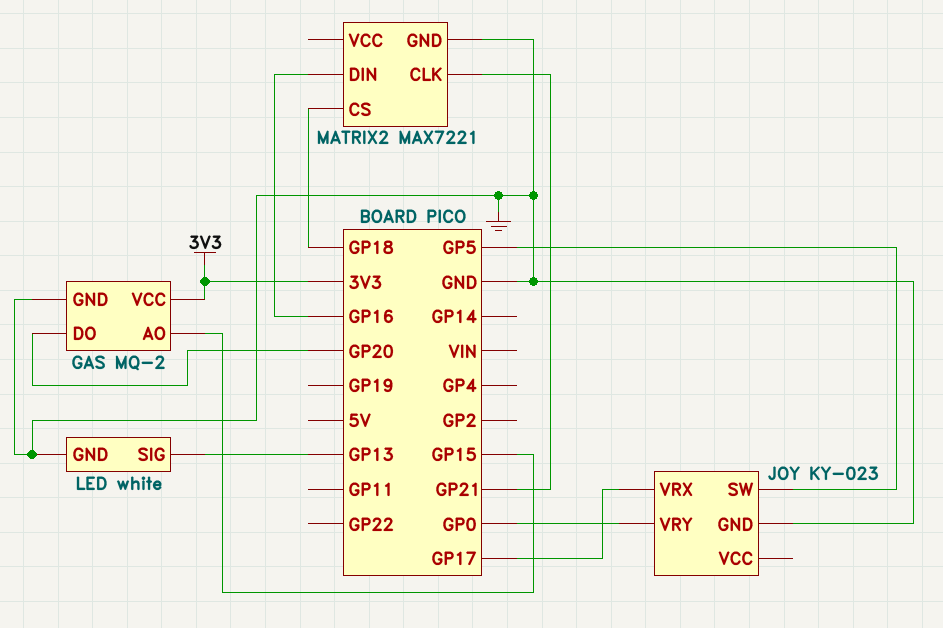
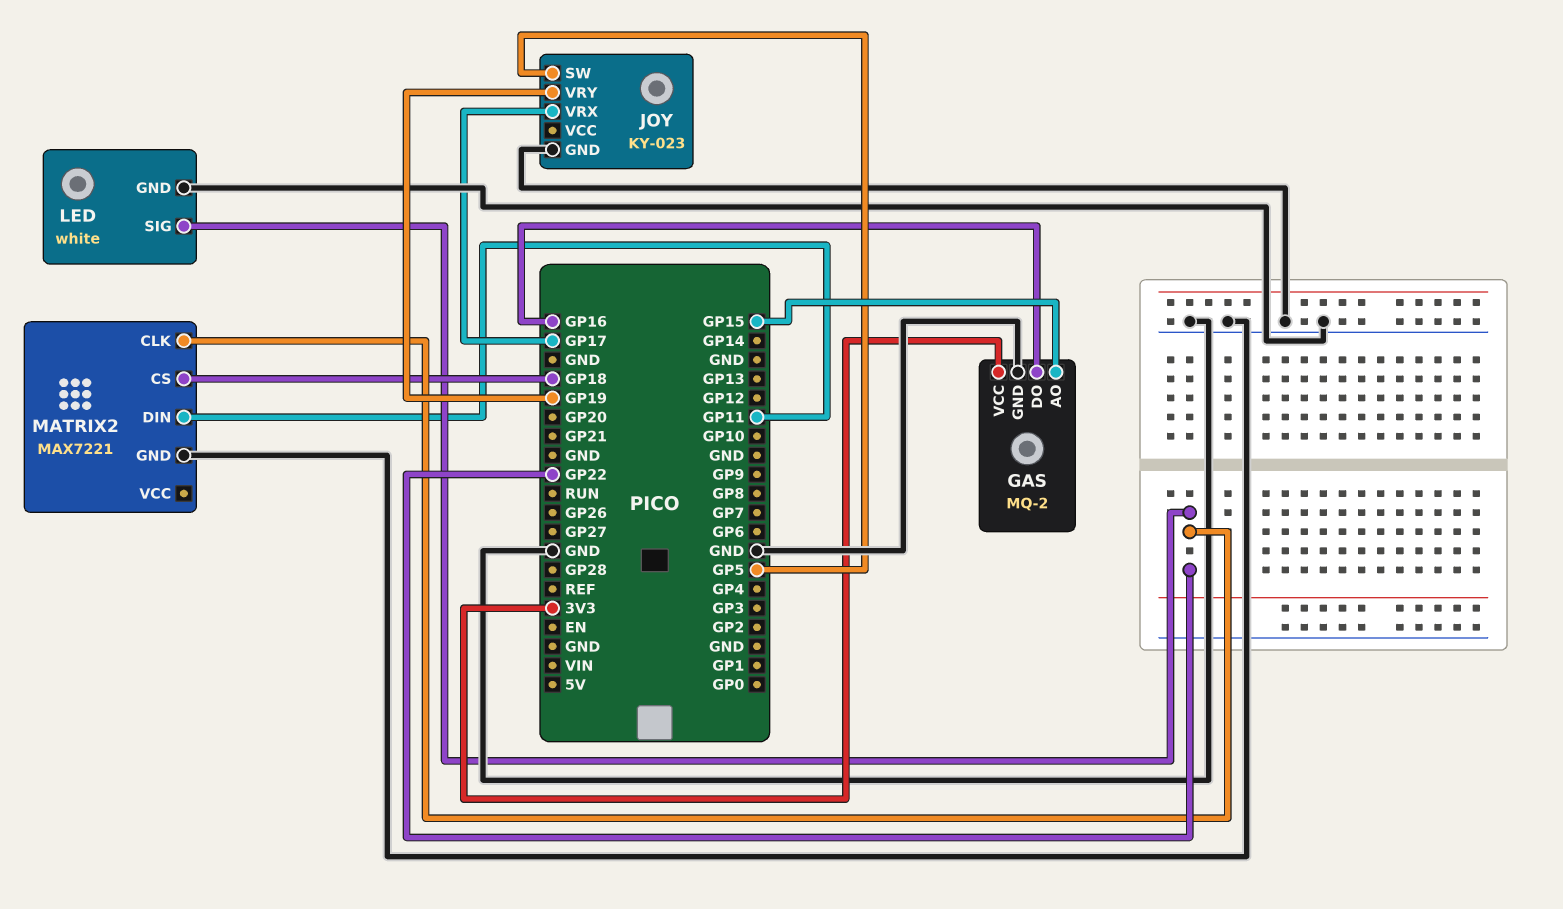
GAS pin DO: GP20 -> GP16
JOY pin VRY: GP0 -> GP19
LED pin SIG: GP13 -> GP22
MATRIX2 pin CLK: GP21 -> GP22
MATRIX2 pin DIN: GP16 -> GP11

